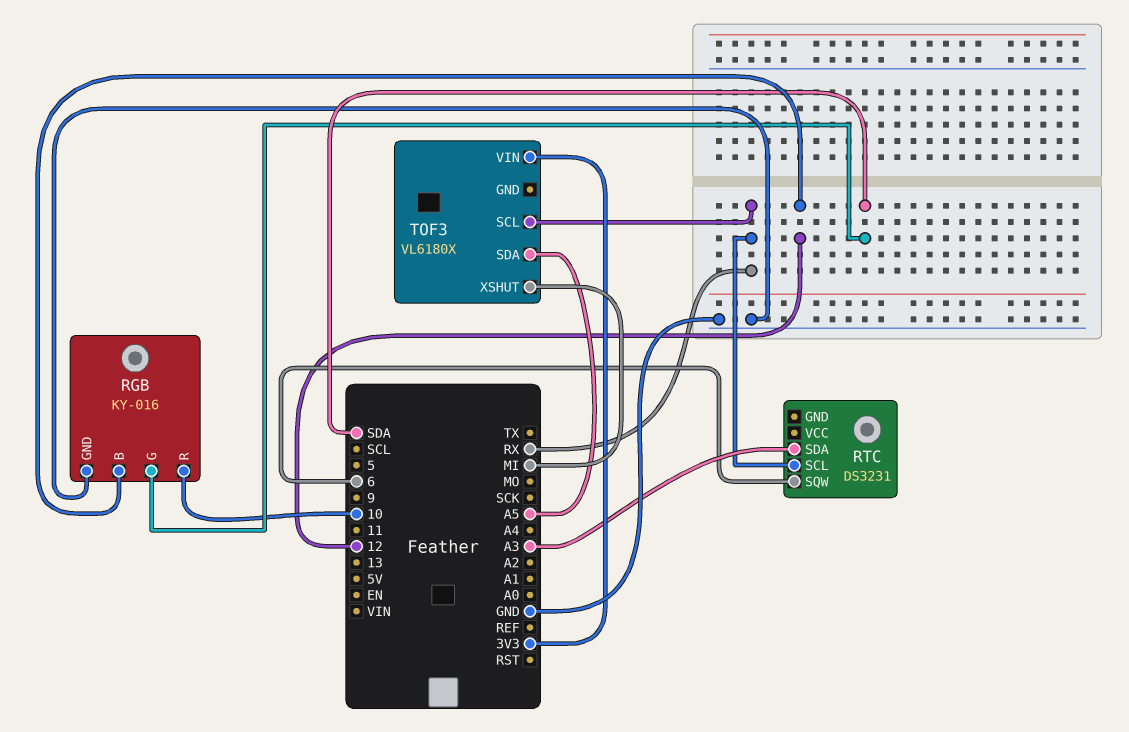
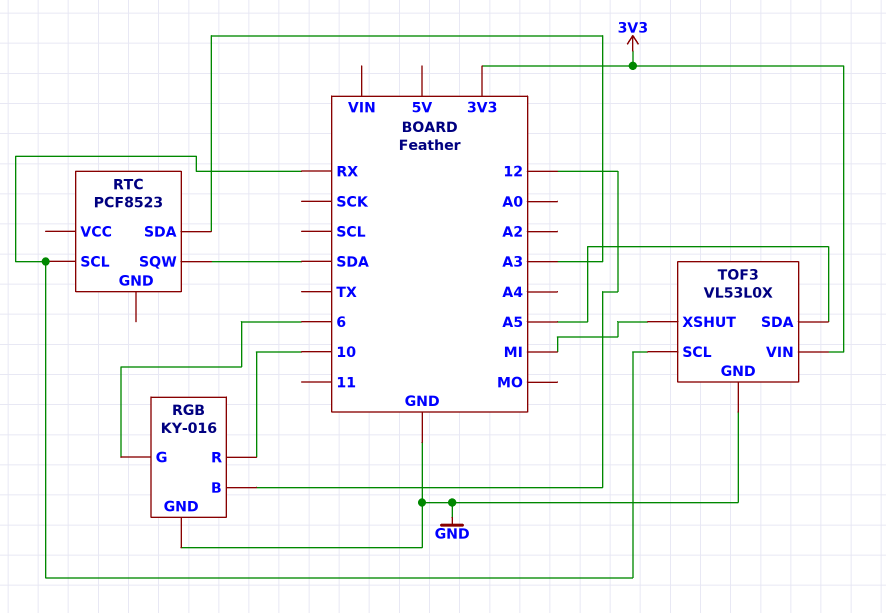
RGB pin G: SDA -> 6
RTC: DS3231 -> PCF8523
RTC pin SQW: 6 -> SDA
TOF3: VL6180X -> VL53L0X
TOF3 pin GND: none -> GND

